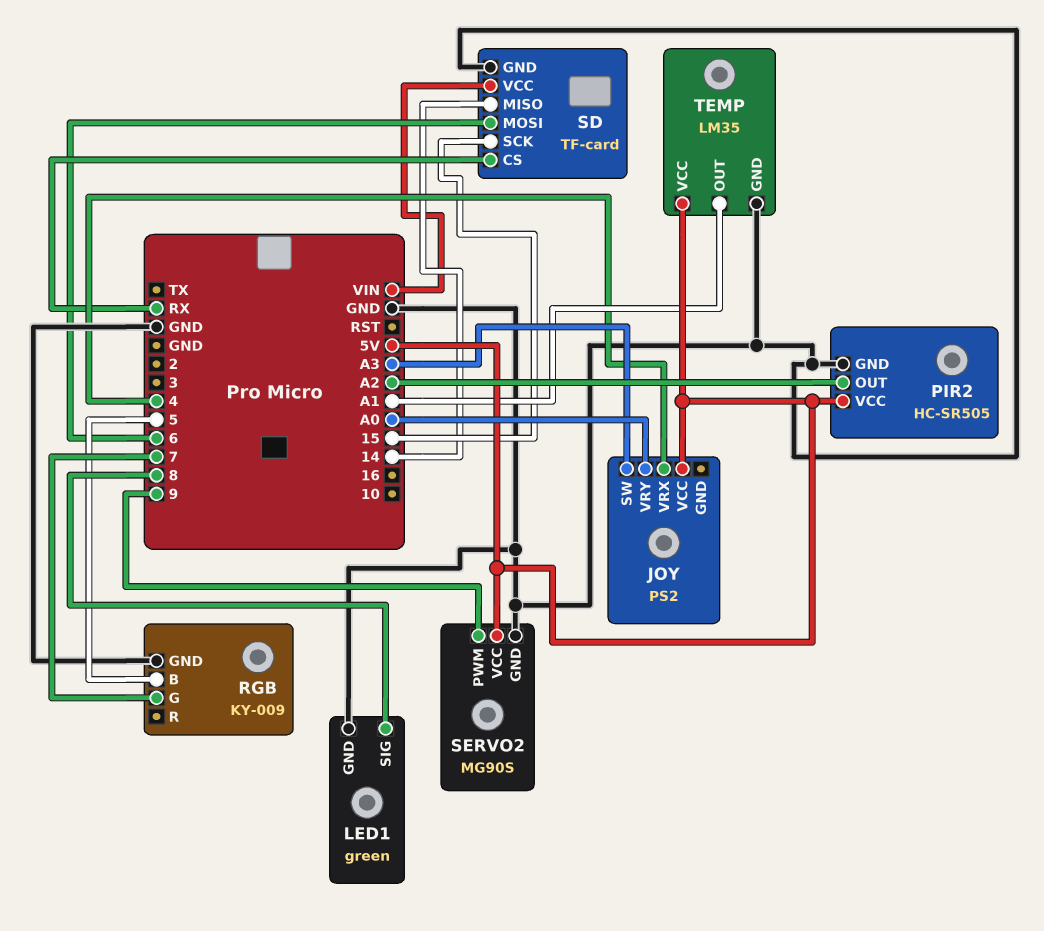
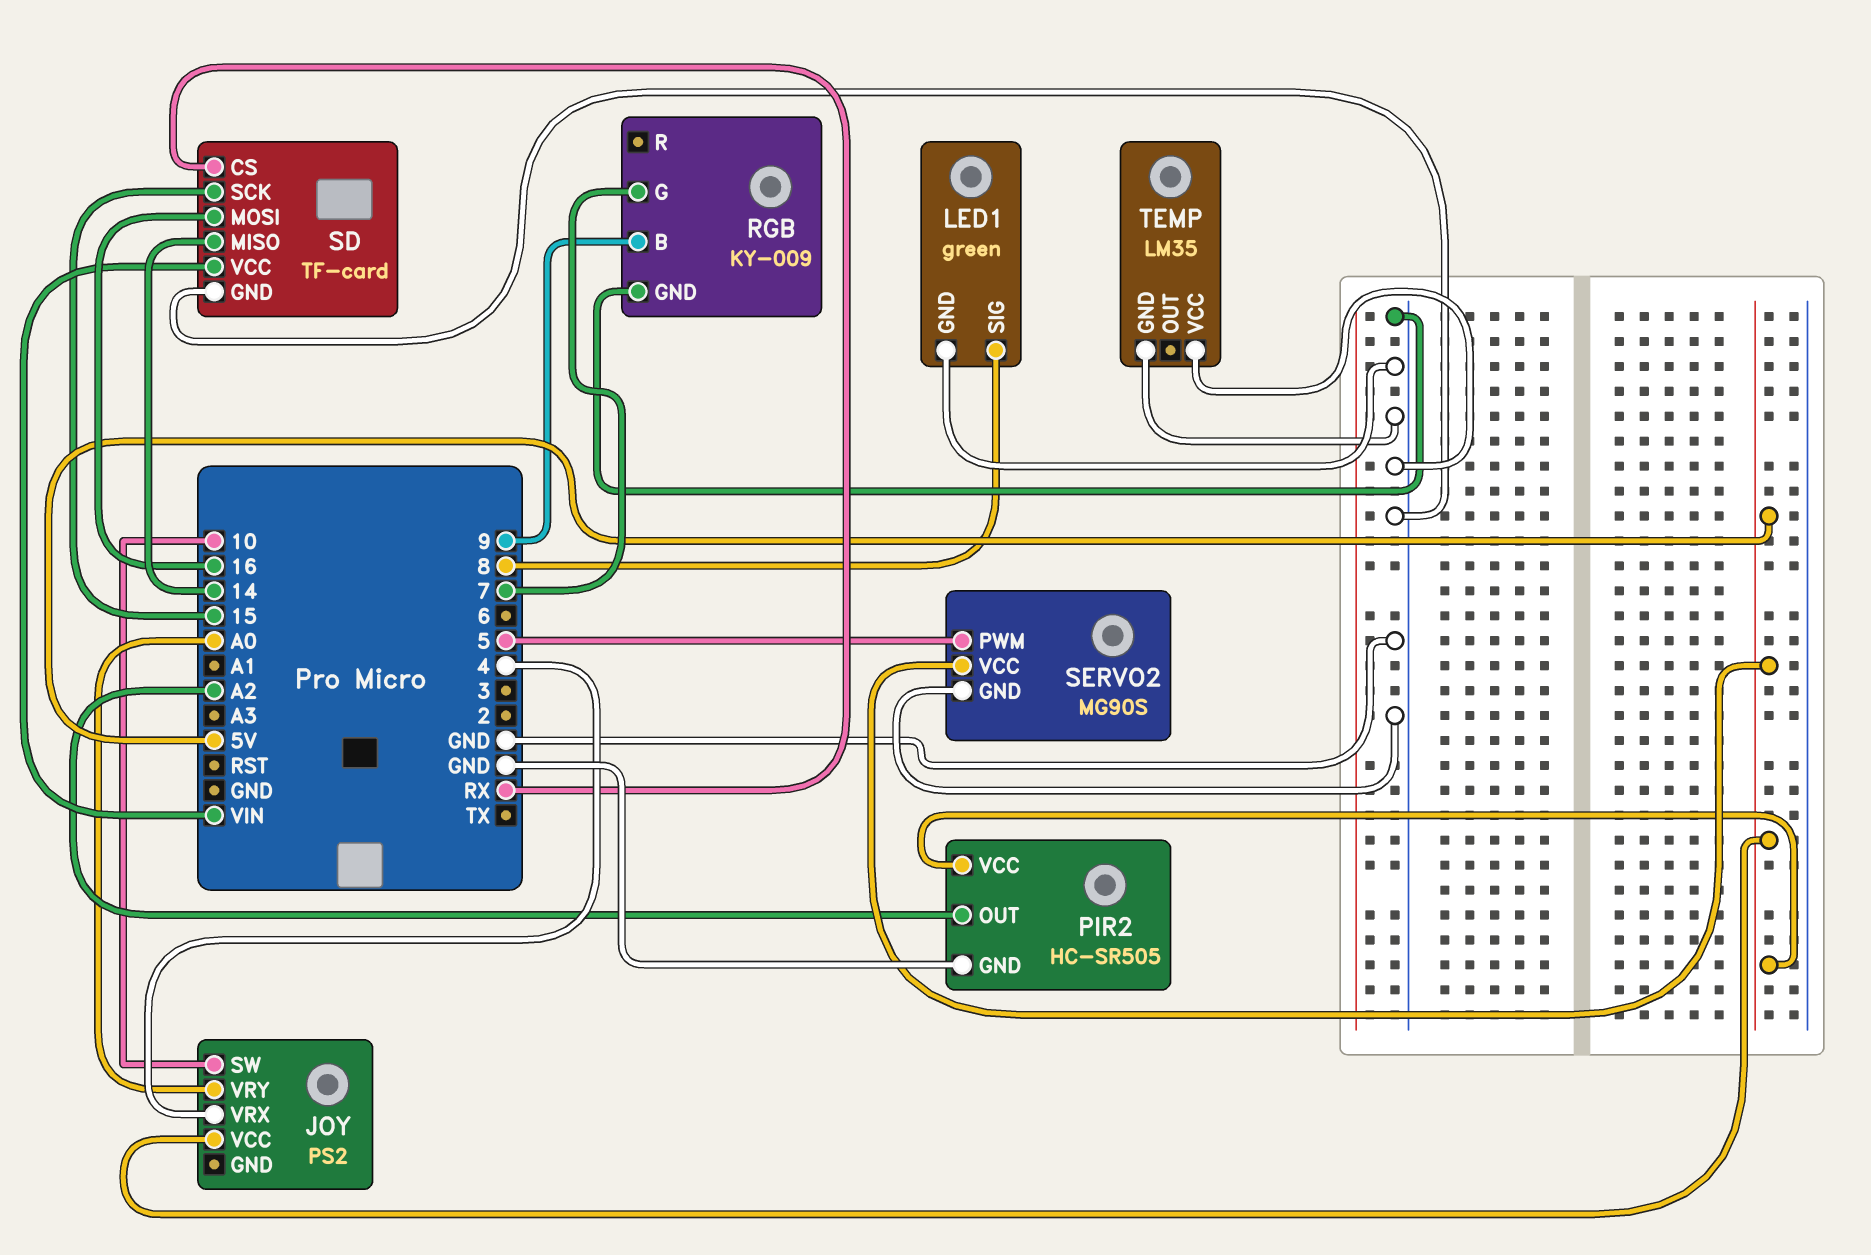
JOY pin SW: A3 -> 10
RGB pin B: 5 -> 9
SD pin MOSI: 6 -> 16
SERVO2 pin PWM: 9 -> 5
TEMP pin OUT: A1 -> none
TEMP pin VCC: 5V -> GND

